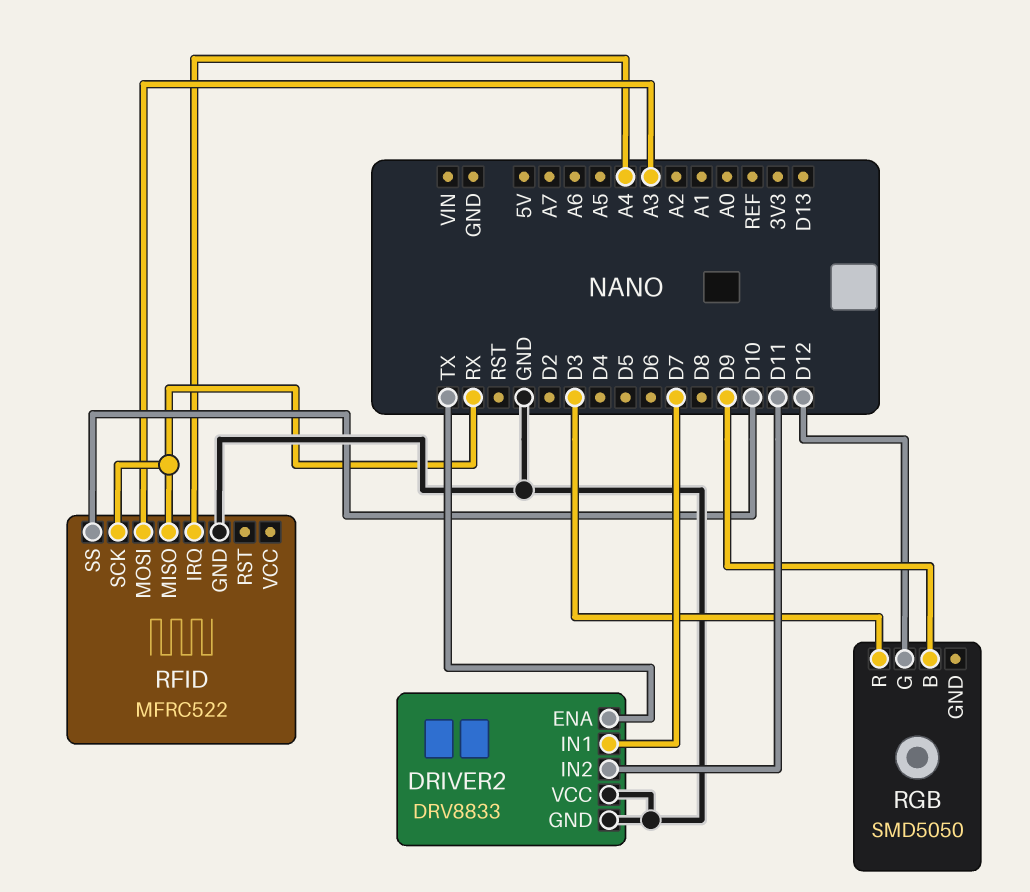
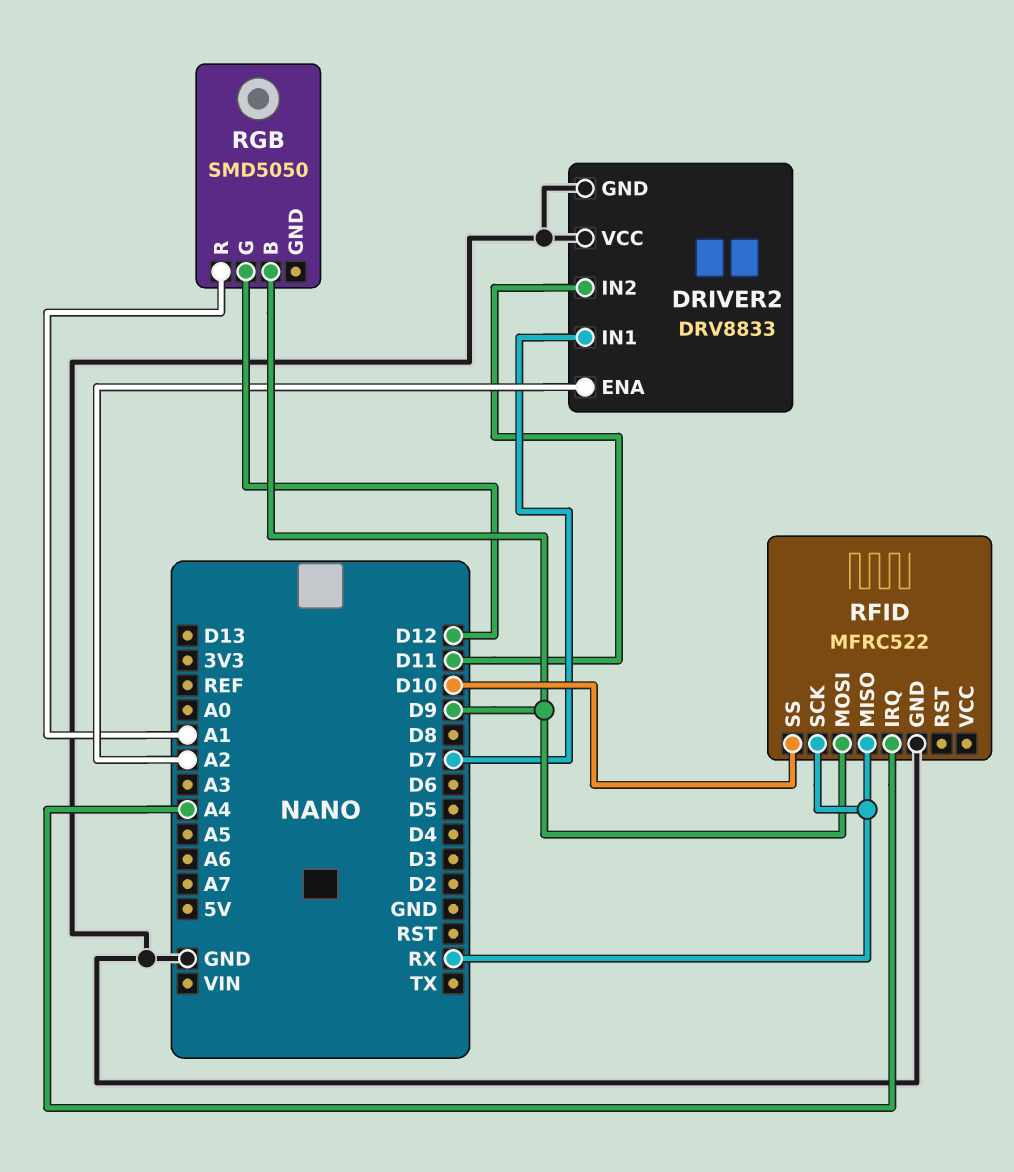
DRIVER2 pin ENA: TX -> A2
RFID pin MOSI: A3 -> D9
RGB pin R: D3 -> A1

